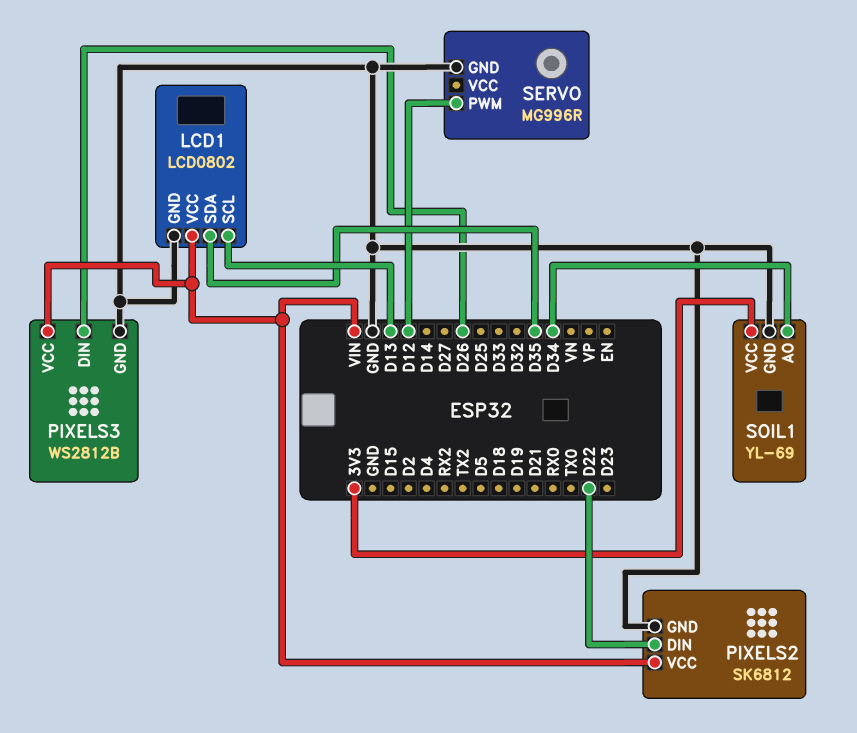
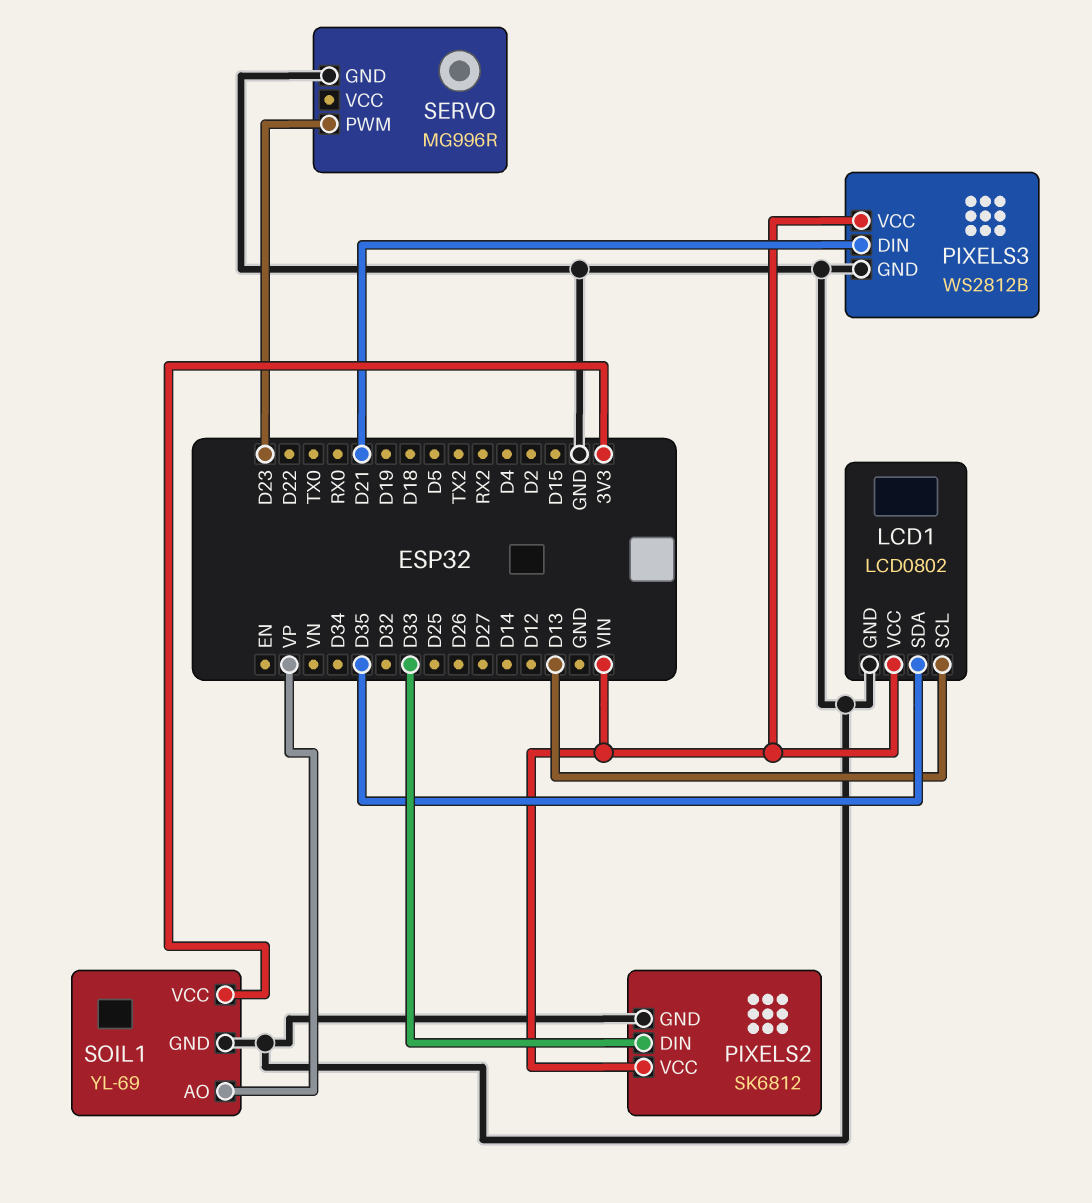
PIXELS2 pin DIN: D22 -> D33
PIXELS3 pin DIN: D26 -> D21
SERVO pin PWM: D12 -> D23
SOIL1 pin AO: D34 -> VP

